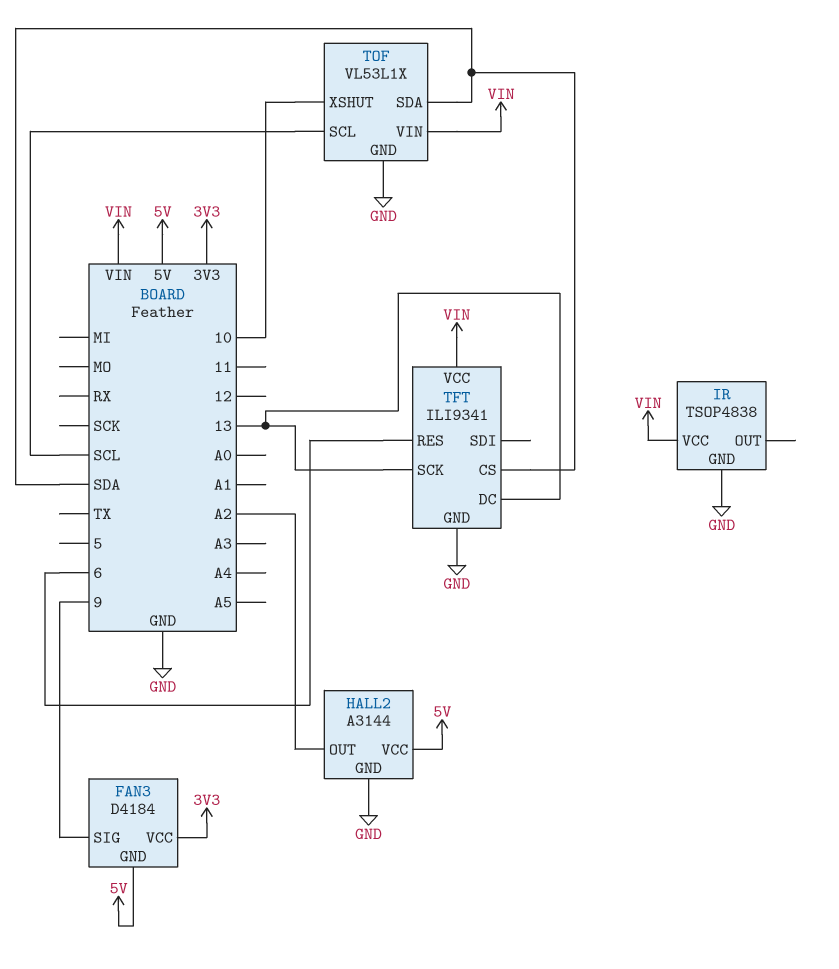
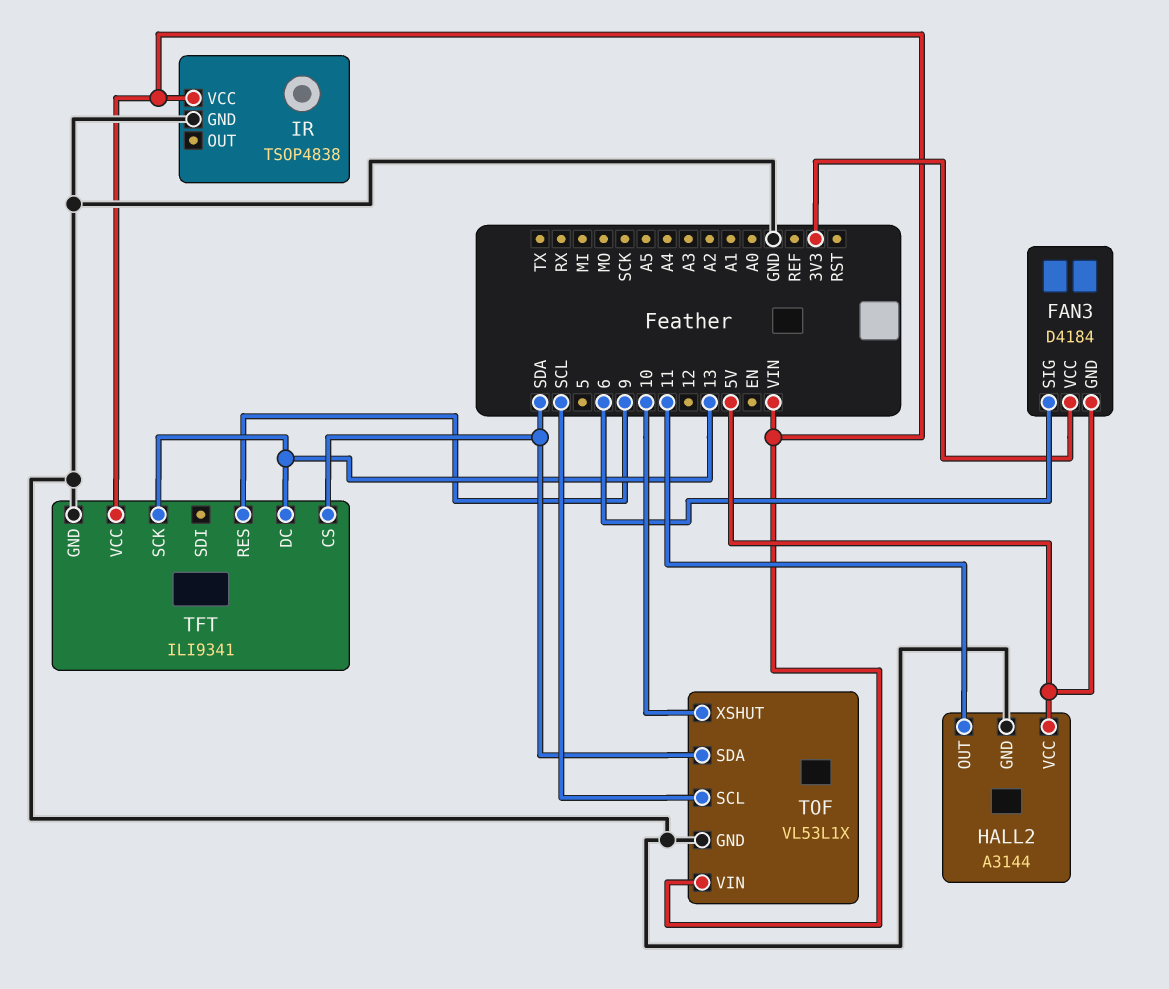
FAN3 pin SIG: 9 -> 6
HALL2 pin OUT: A2 -> 11
TFT pin RES: 6 -> 9

